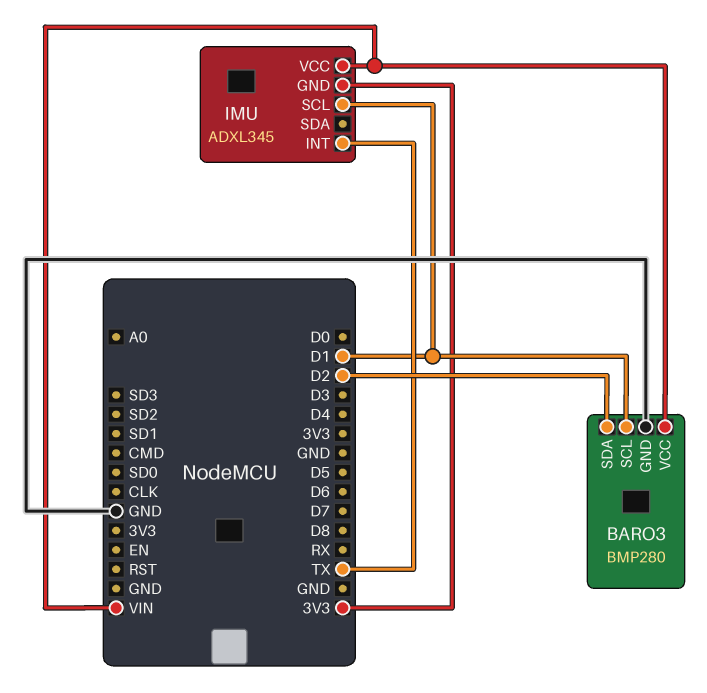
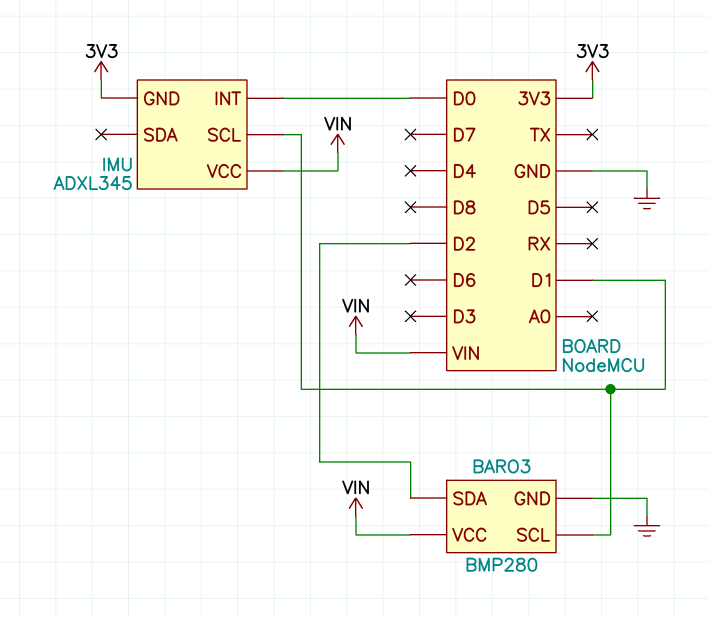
IMU pin INT: TX -> D0

